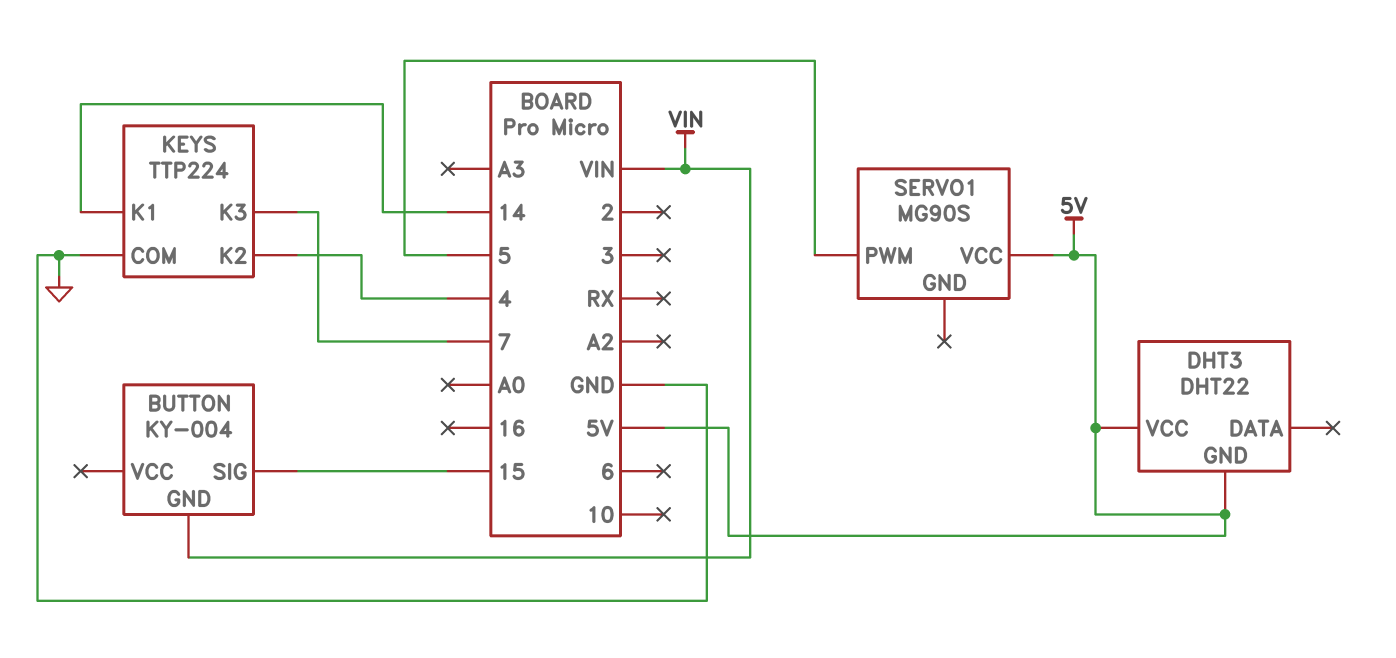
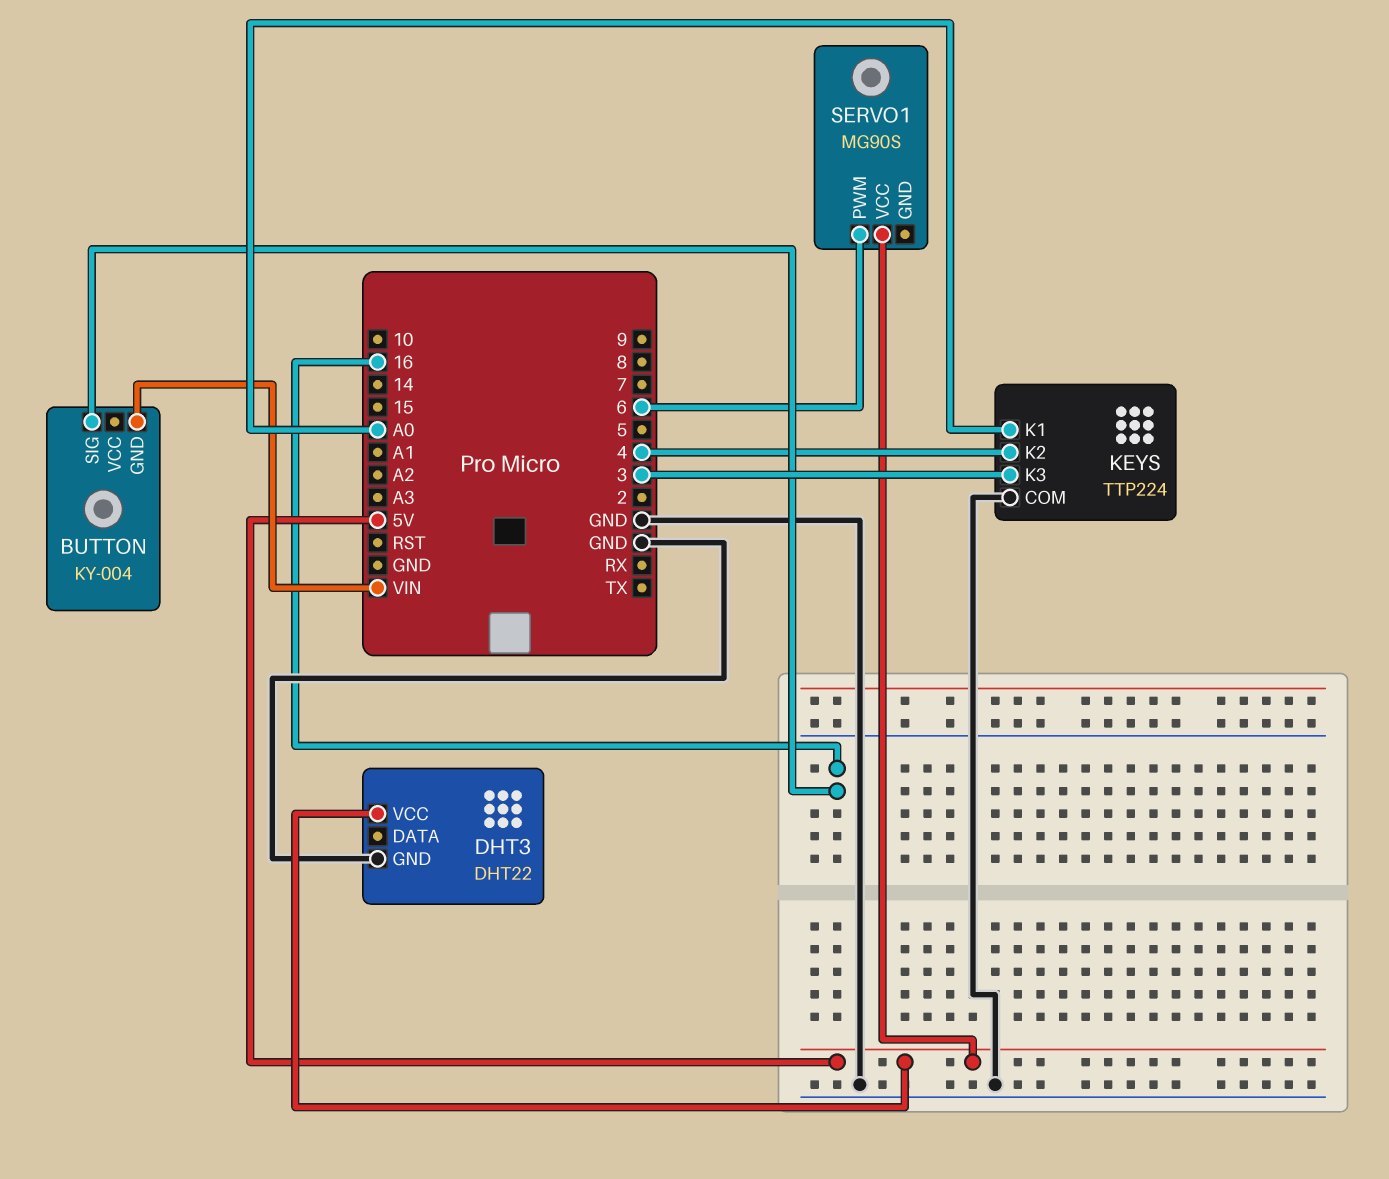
BUTTON pin SIG: 15 -> 16
DHT3 pin GND: 5V -> GND
KEYS pin K1: 14 -> A0
KEYS pin K3: 7 -> 3
SERVO1 pin PWM: 5 -> 6

